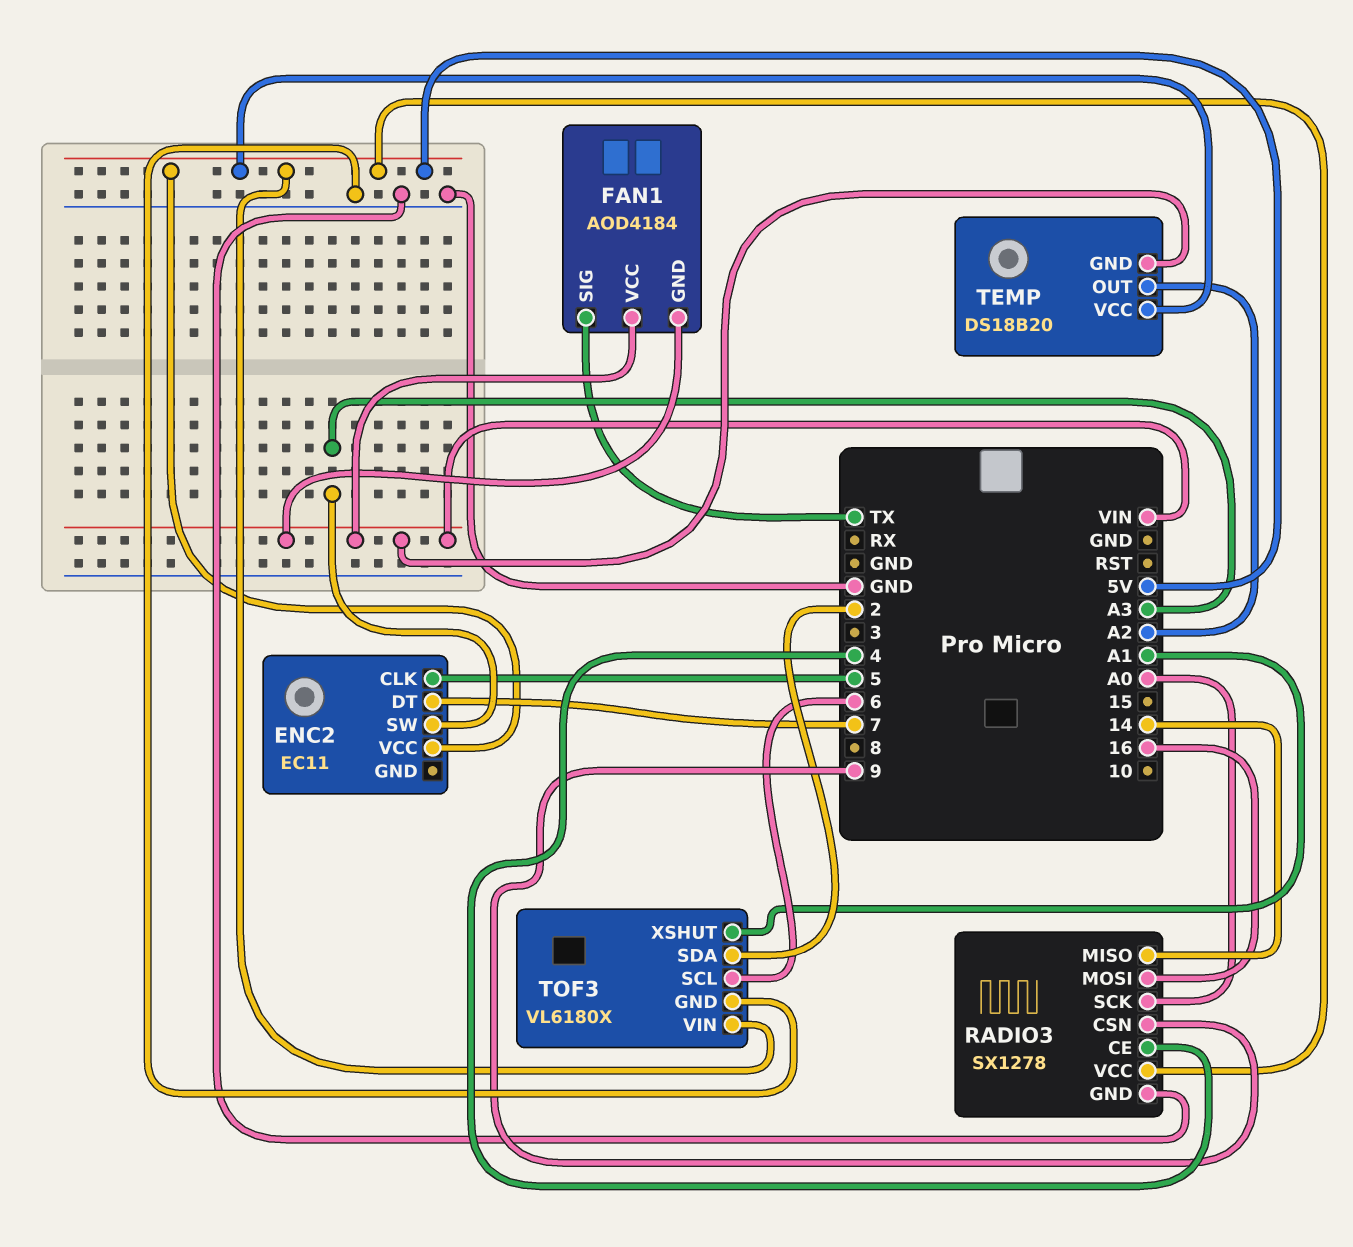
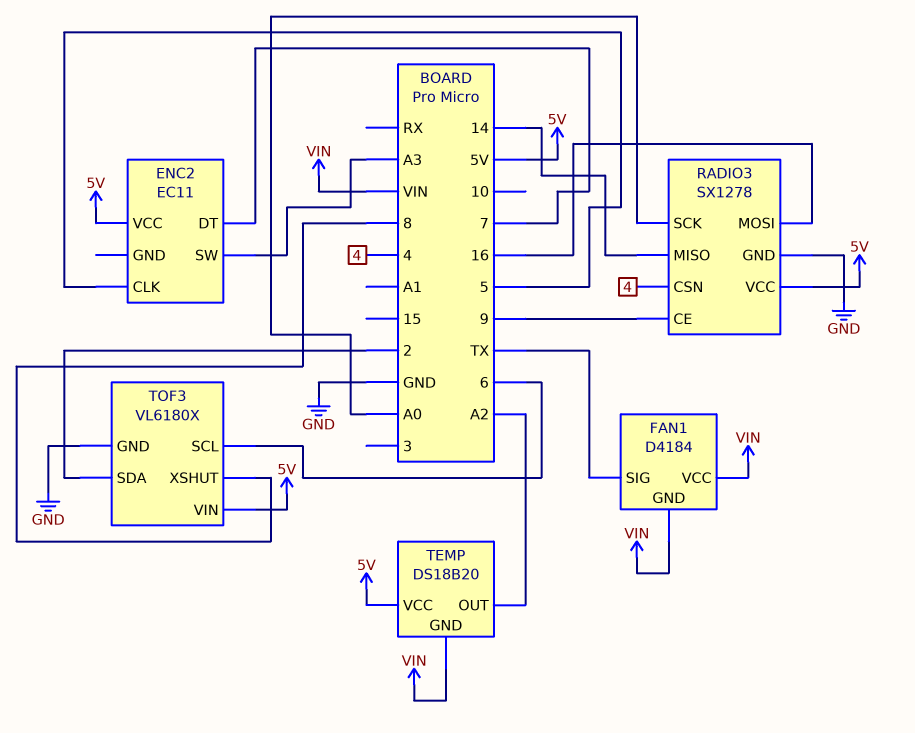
FAN1: AOD4184 -> D4184
RADIO3 pin CE: 4 -> 9
RADIO3 pin CSN: 9 -> 4
TOF3 pin XSHUT: A1 -> 8

